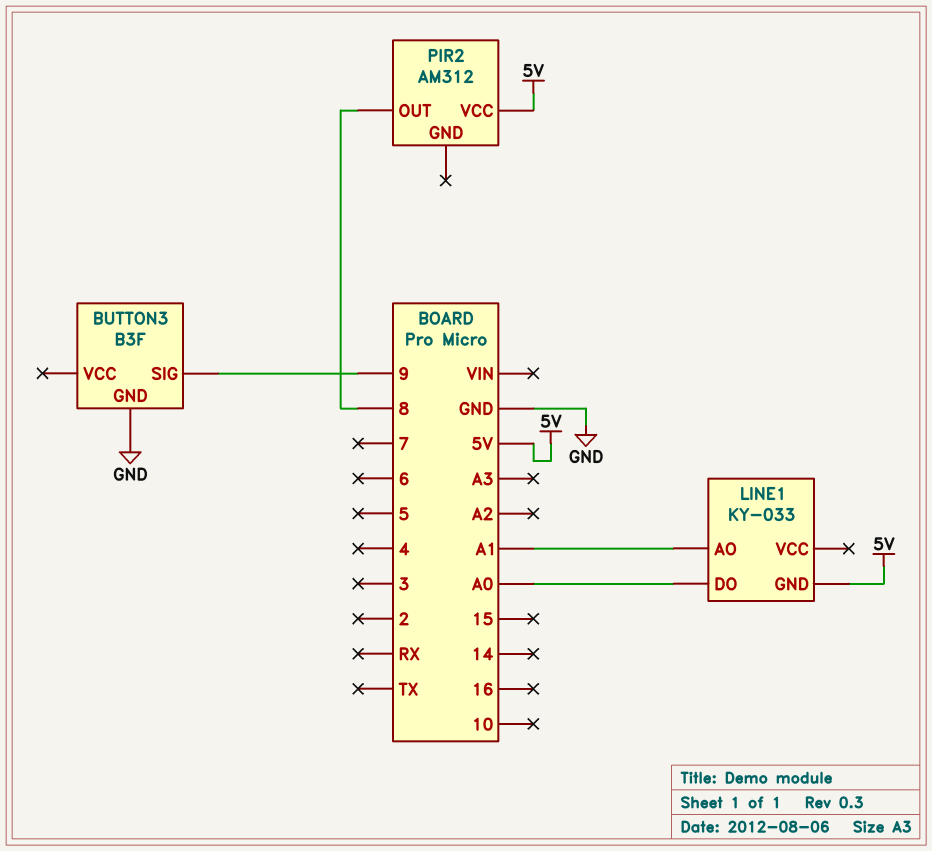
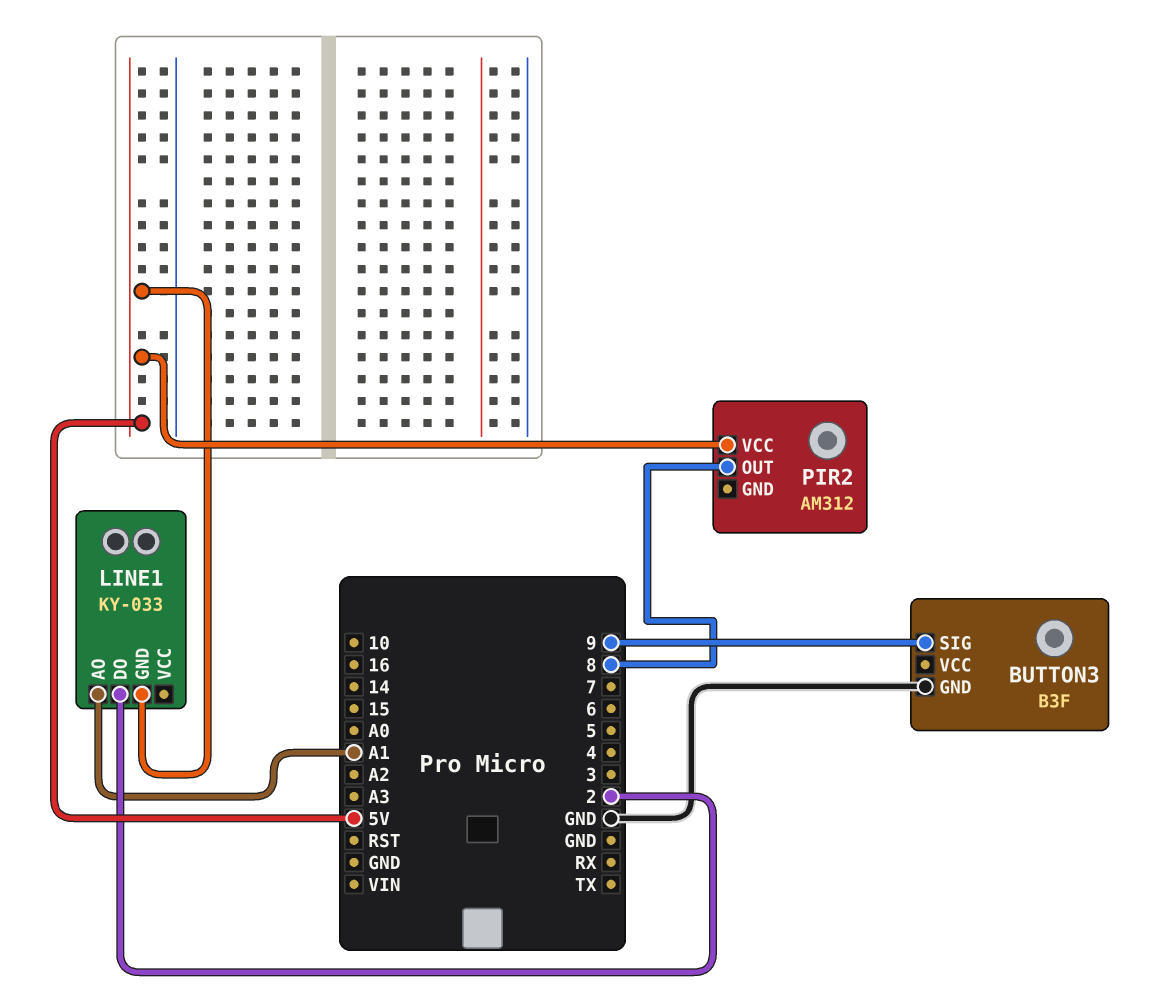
LINE1 pin DO: A0 -> 2

